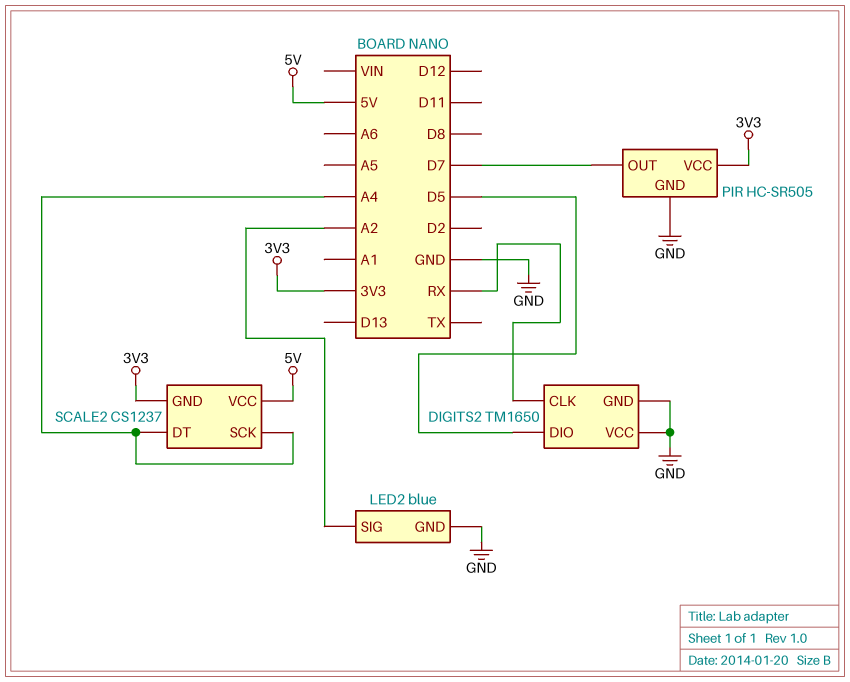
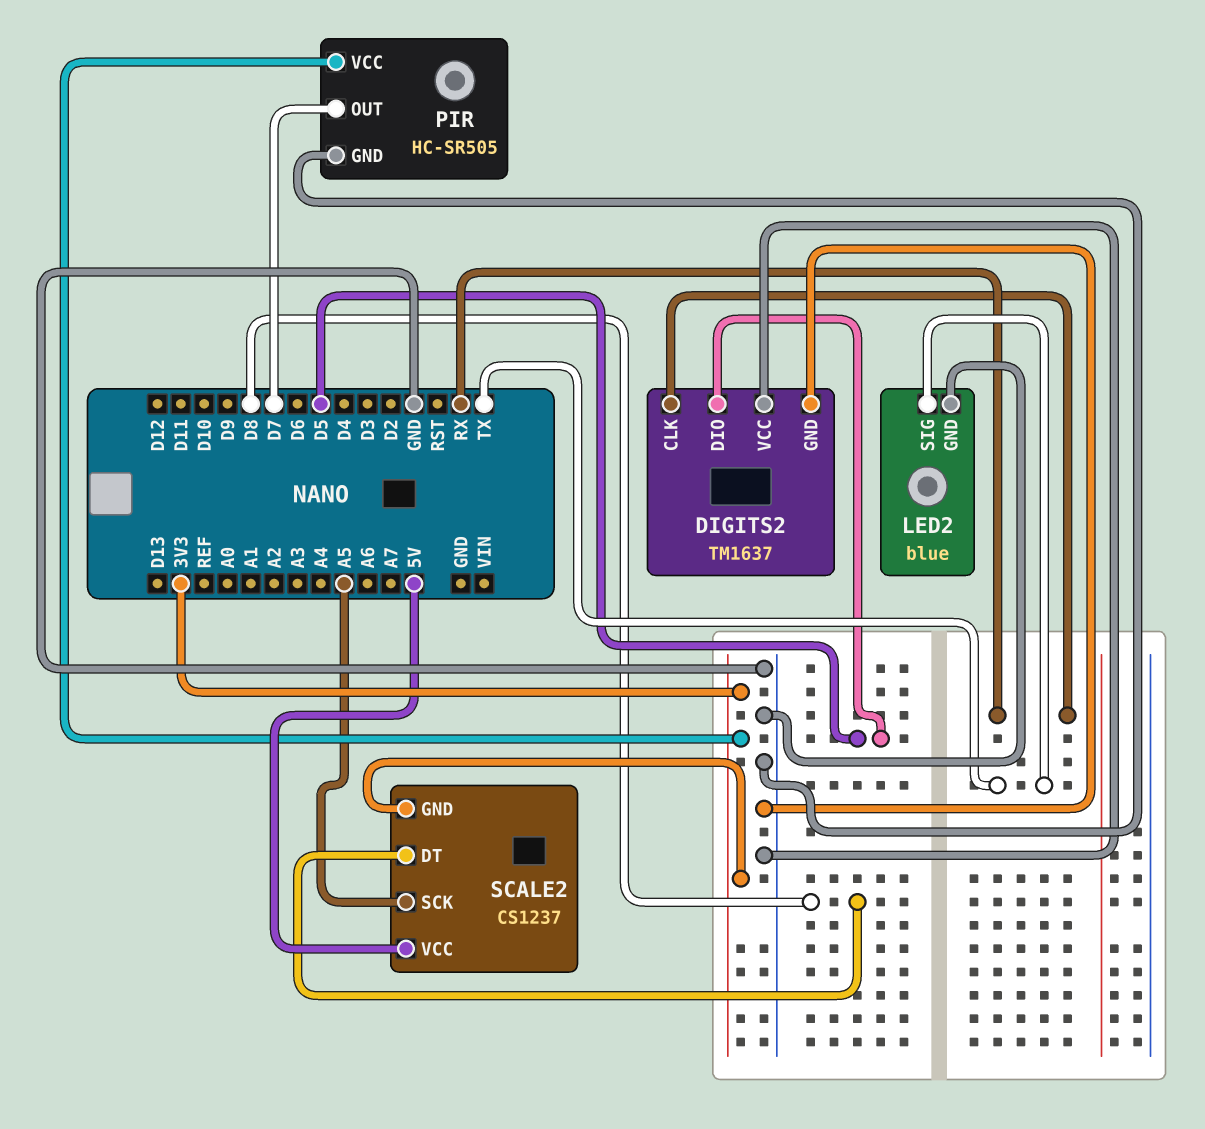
DIGITS2: TM1650 -> TM1637
LED2 pin SIG: A2 -> TX
SCALE2 pin DT: A4 -> D8
SCALE2 pin SCK: A4 -> A5

